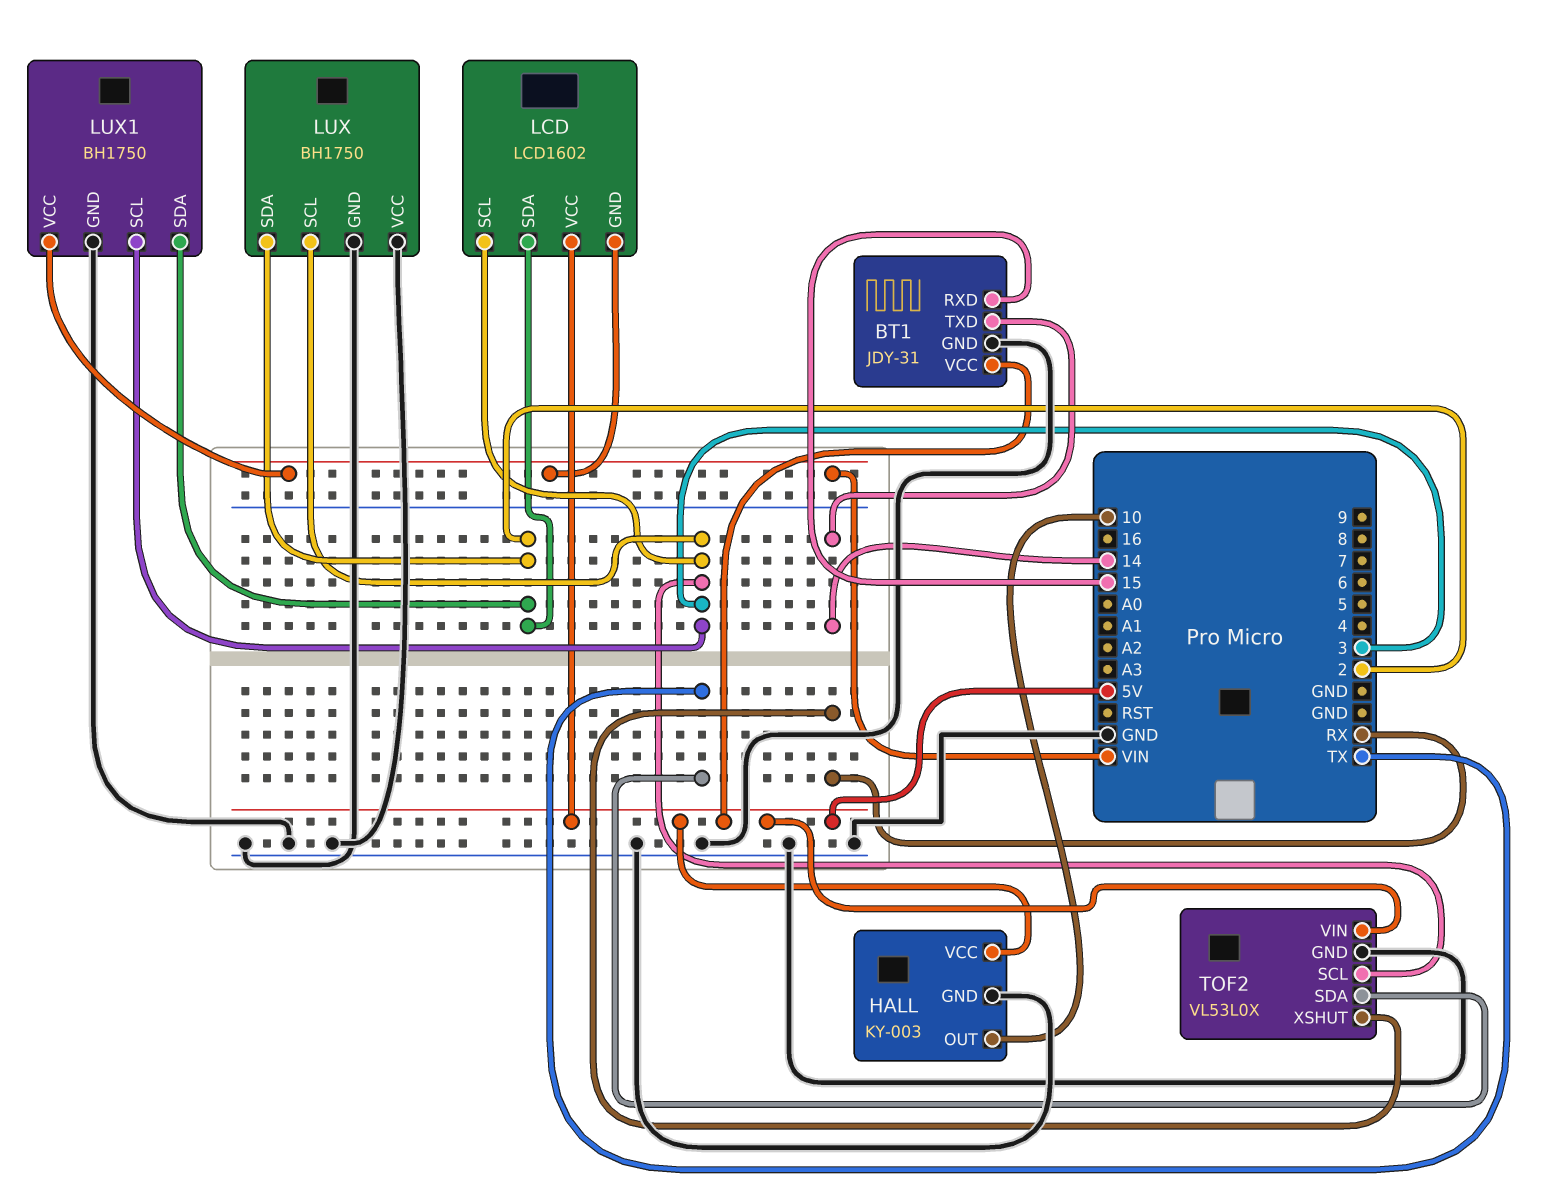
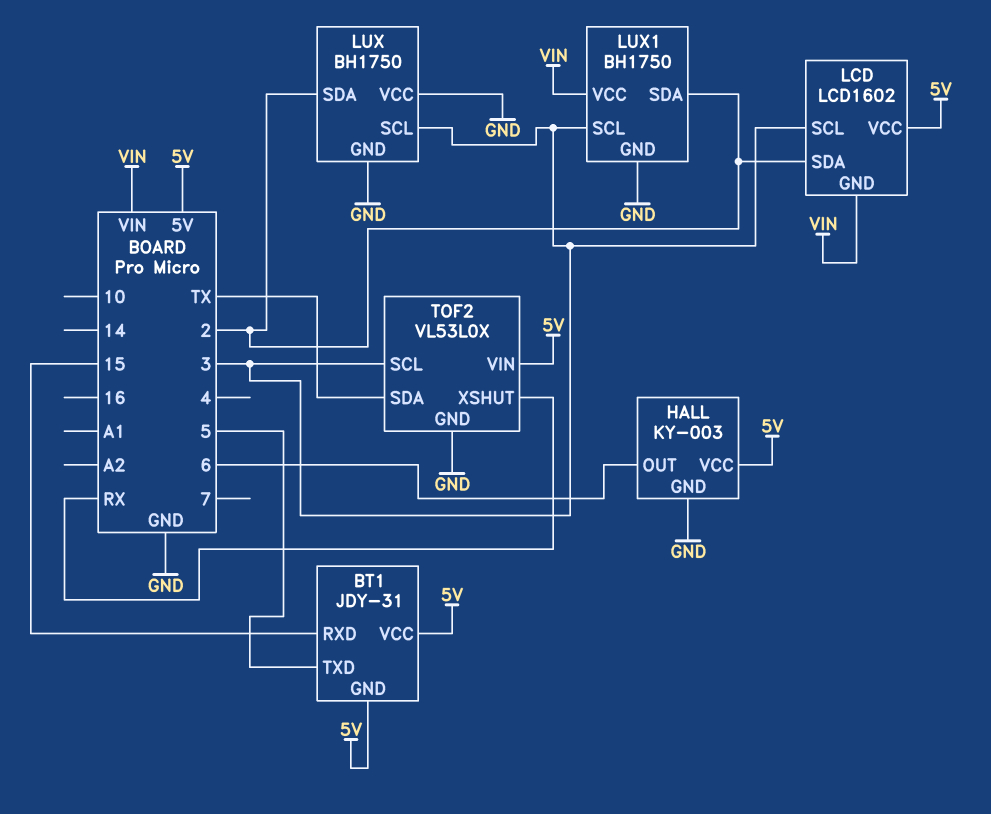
BT1 pin GND: GND -> 5V
BT1 pin TXD: 14 -> 5
HALL pin OUT: 10 -> 6

